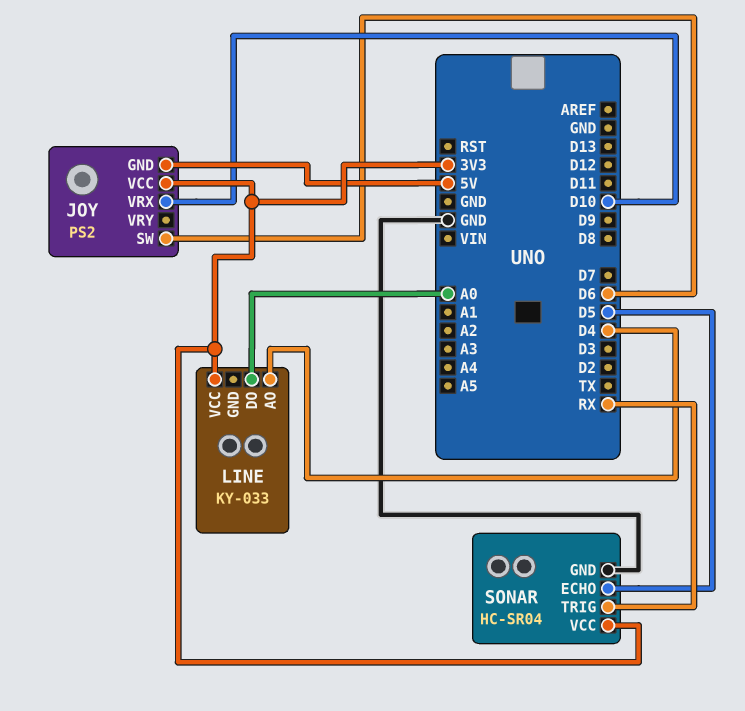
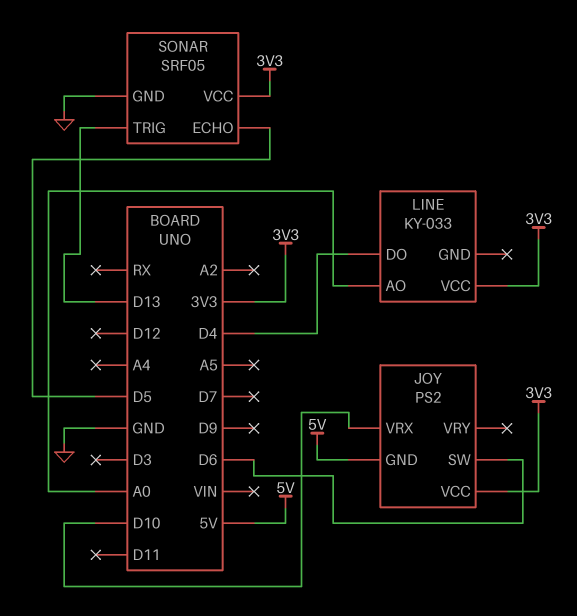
LINE pin AO: D4 -> A0
LINE pin DO: A0 -> D4
SONAR: HC-SR04 -> SRF05
SONAR pin TRIG: RX -> D13

